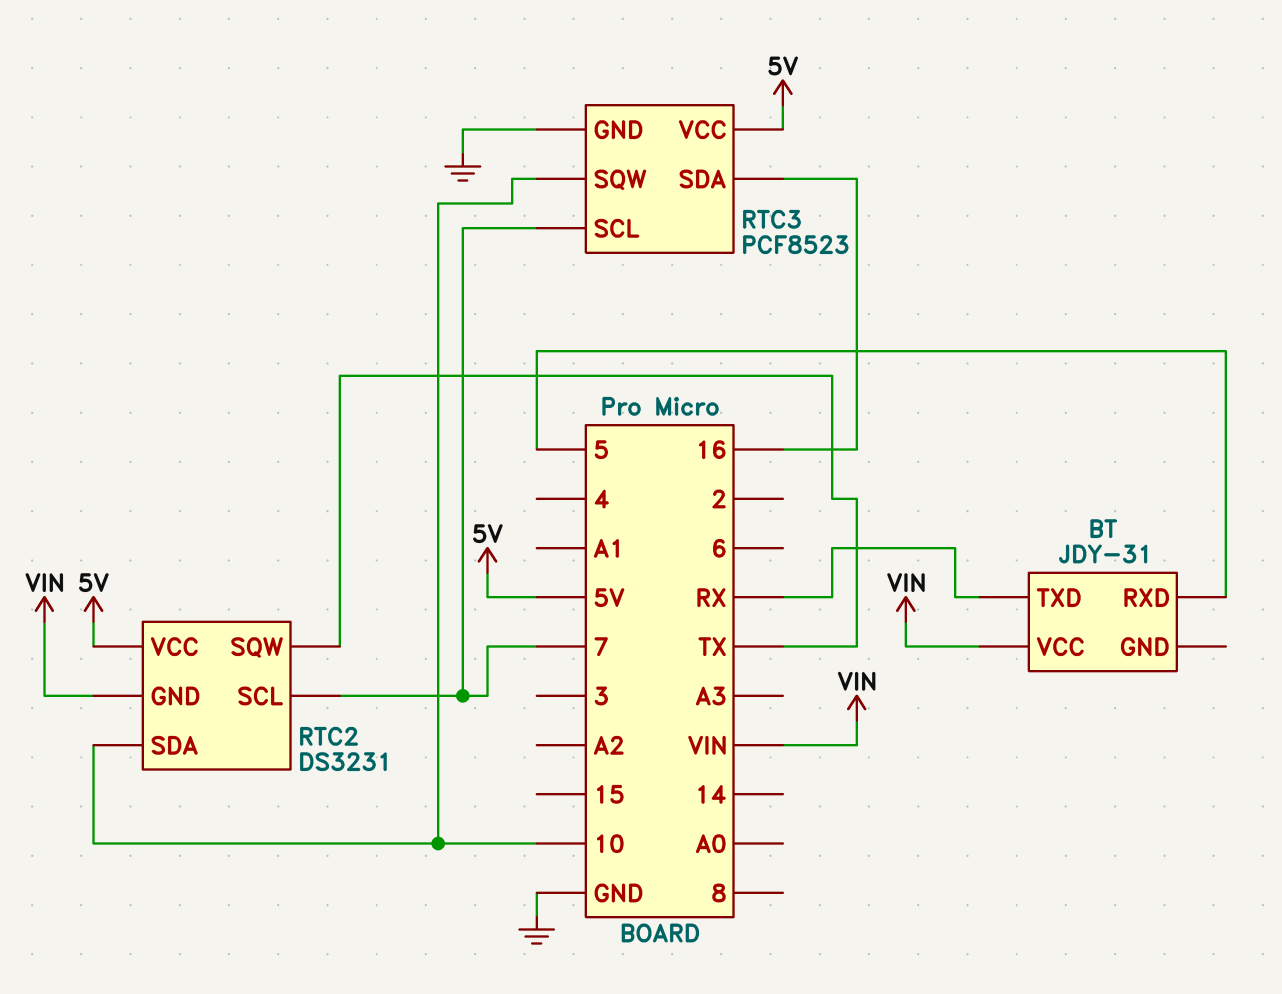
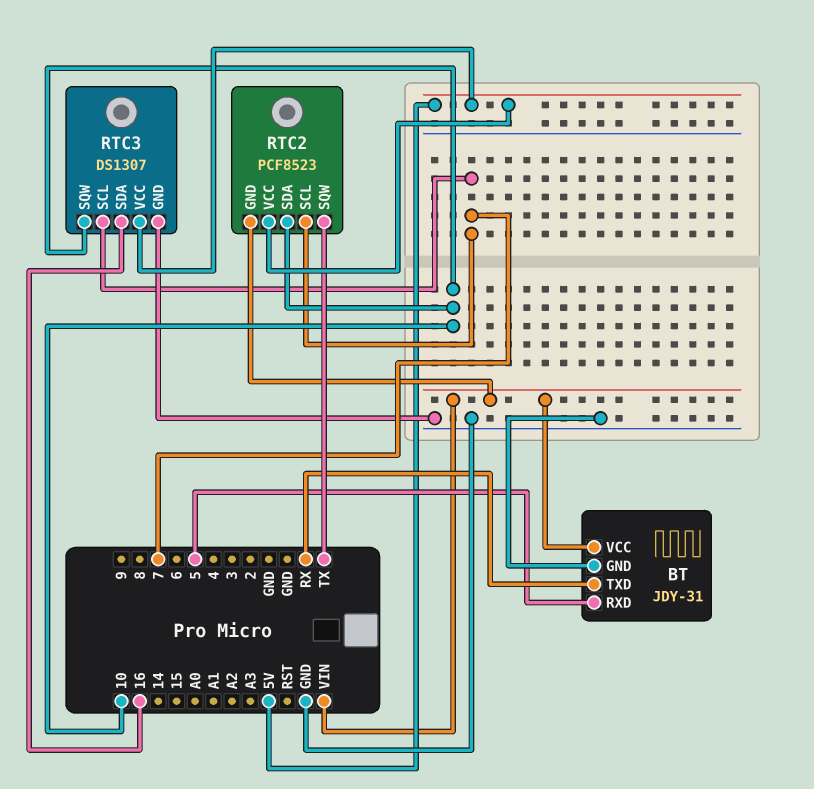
BT pin GND: none -> GND
RTC2: DS3231 -> PCF8523
RTC3: PCF8523 -> DS1307

